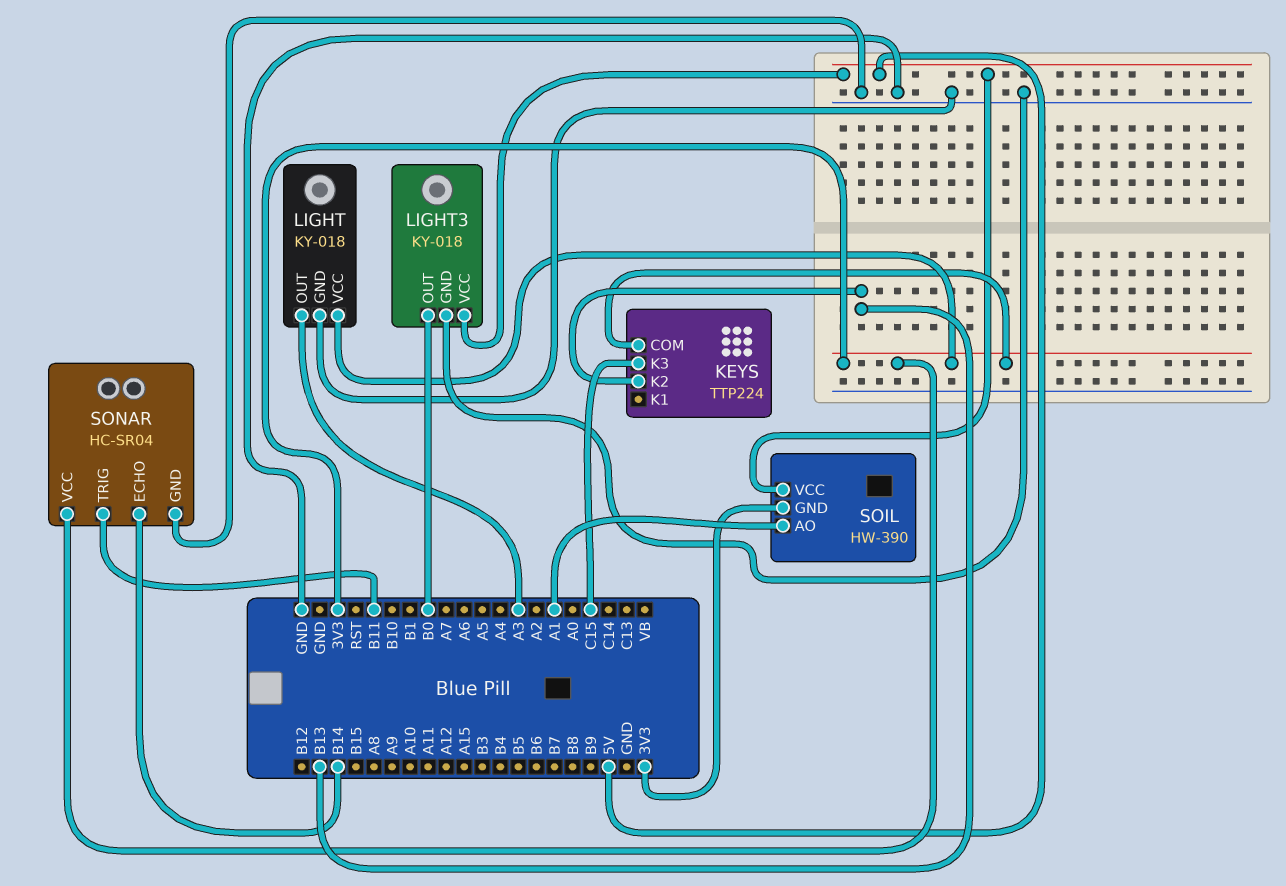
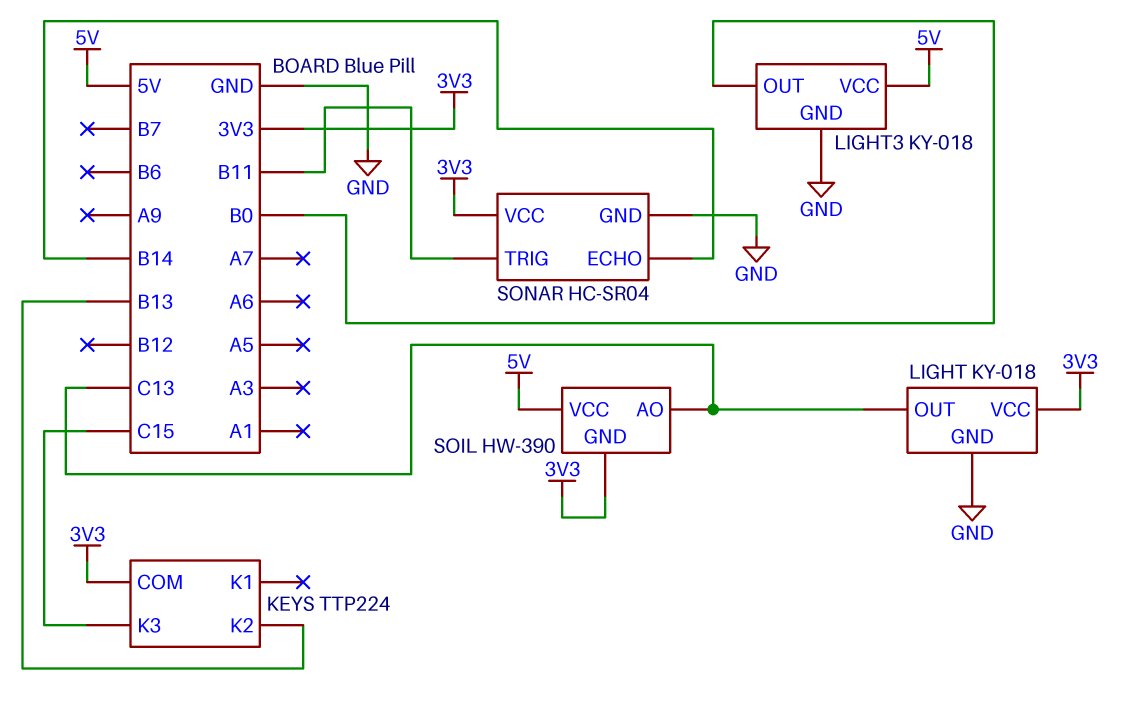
LIGHT pin OUT: A3 -> C13
SOIL pin AO: A1 -> C13

